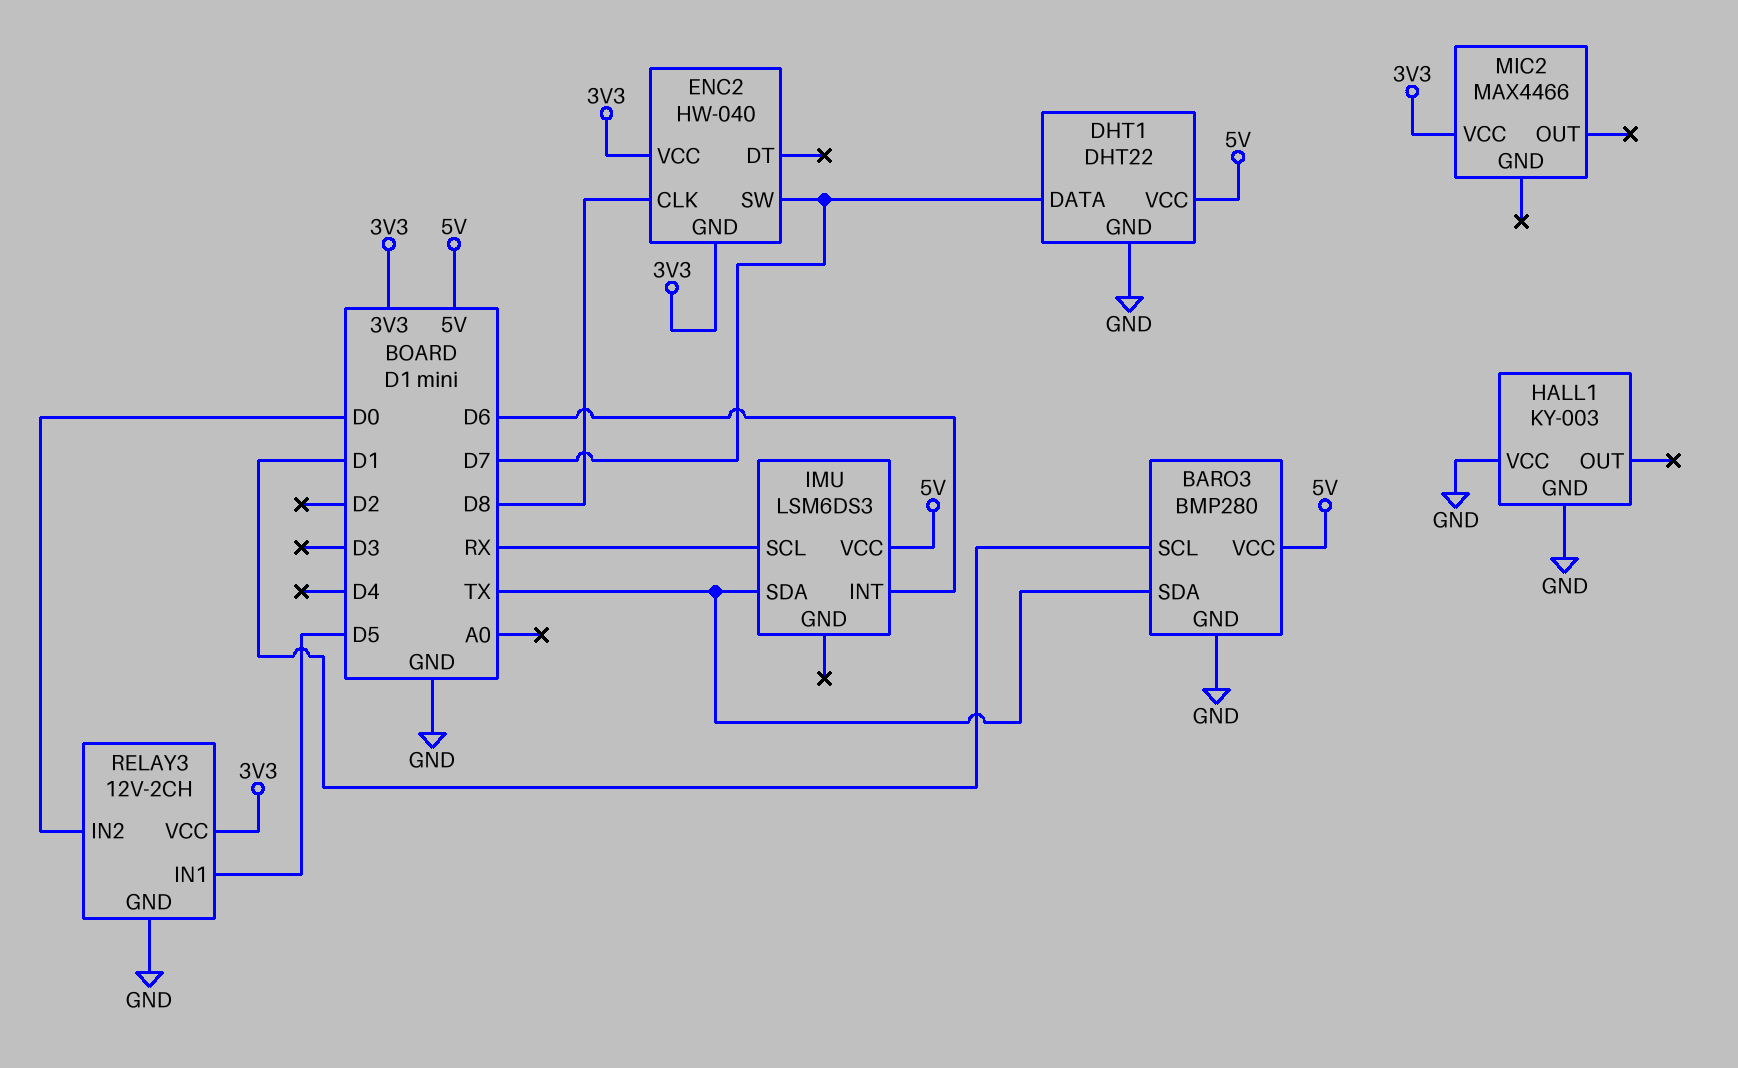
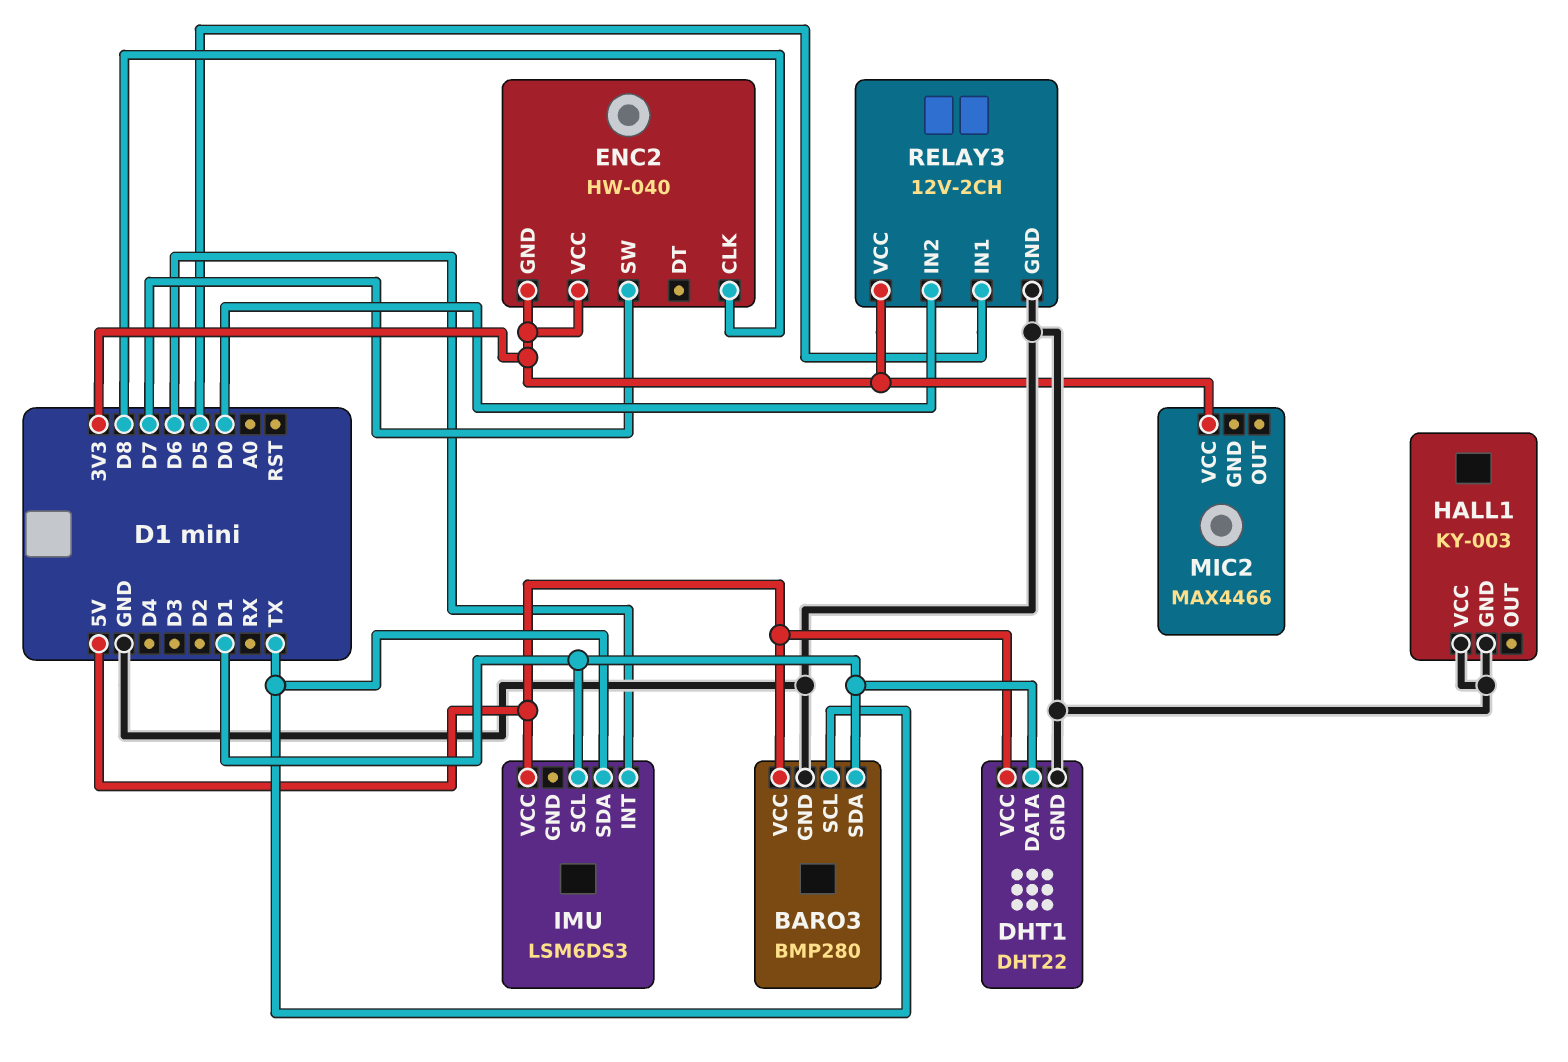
BARO3 pin SCL: D1 -> TX
BARO3 pin SDA: TX -> D1
DHT1 pin DATA: D7 -> D1
IMU pin SCL: RX -> D1

